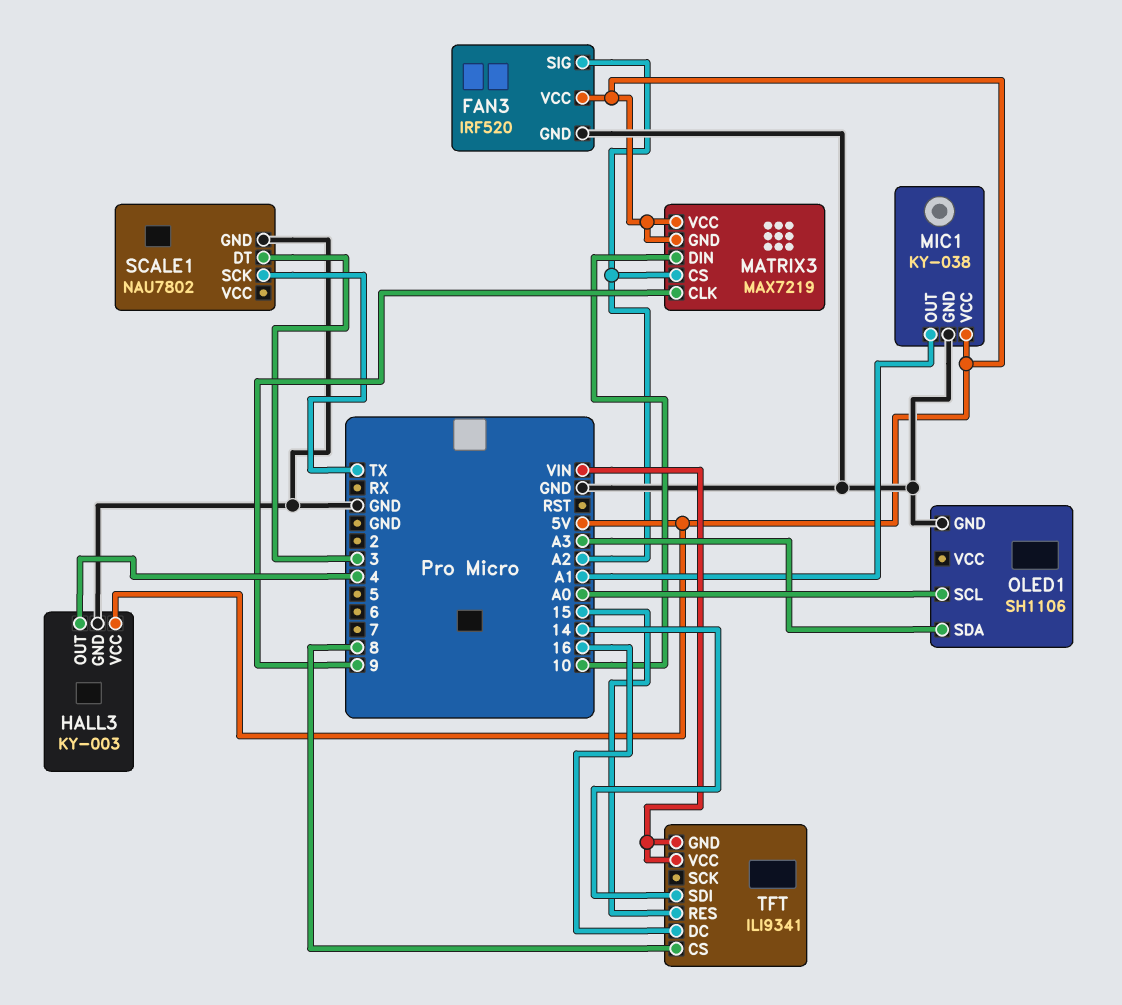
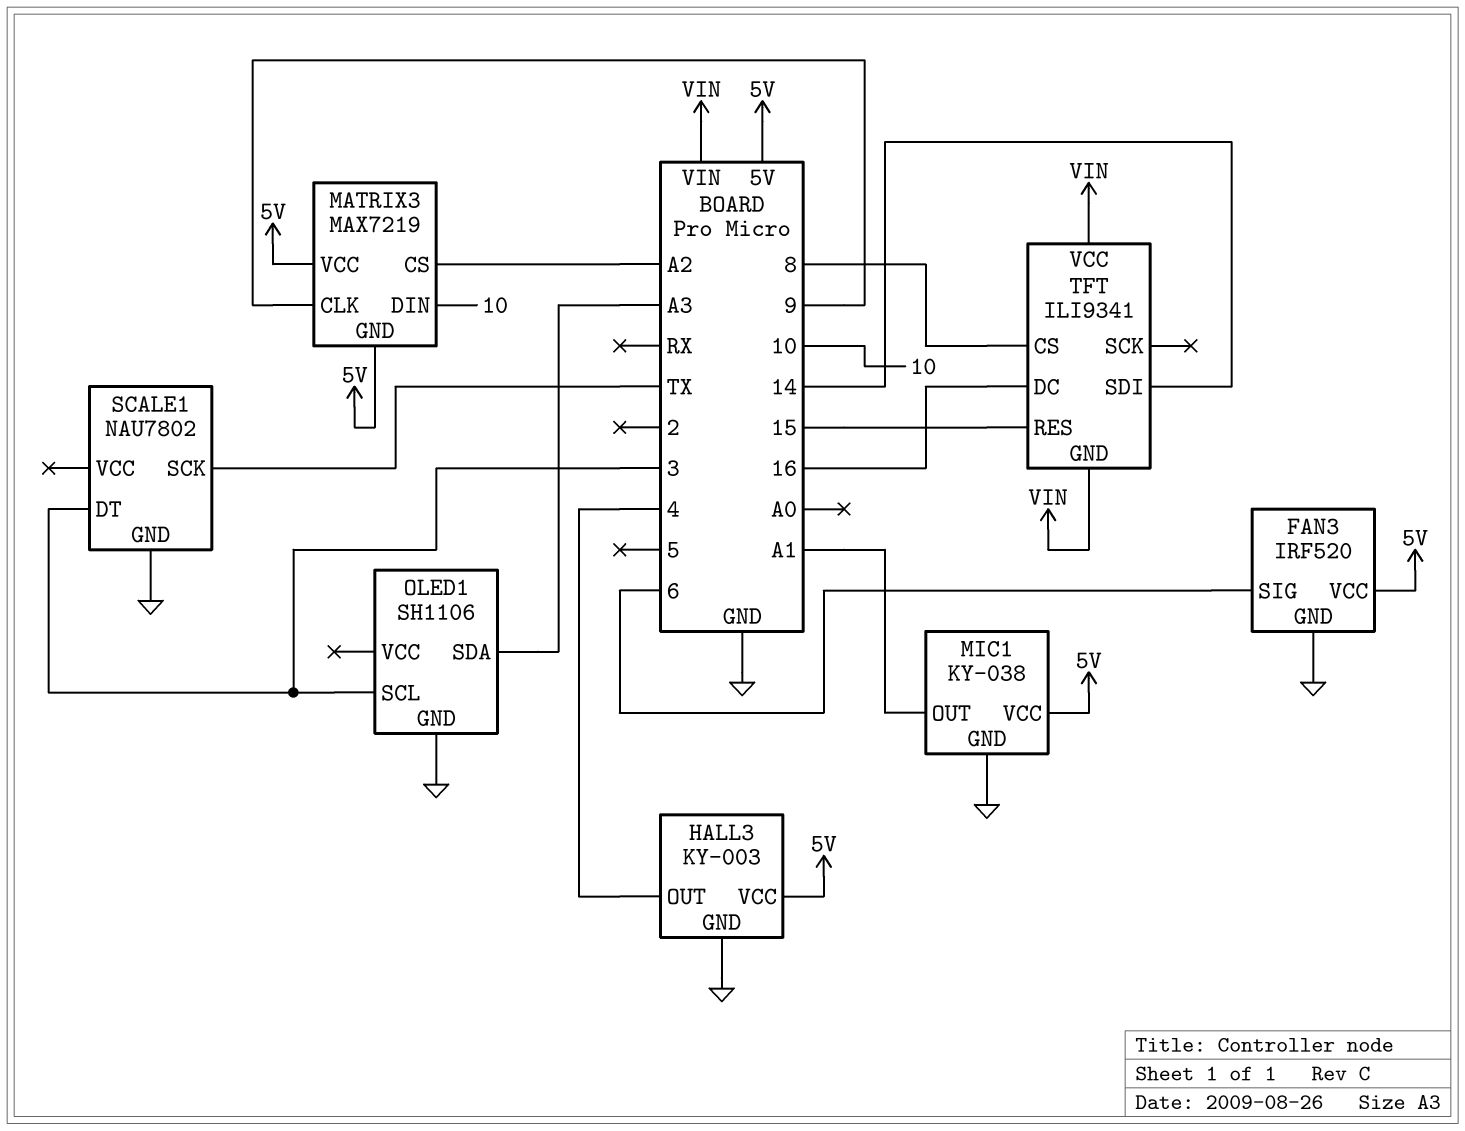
FAN3 pin SIG: A2 -> 6
OLED1 pin SCL: A0 -> 3

